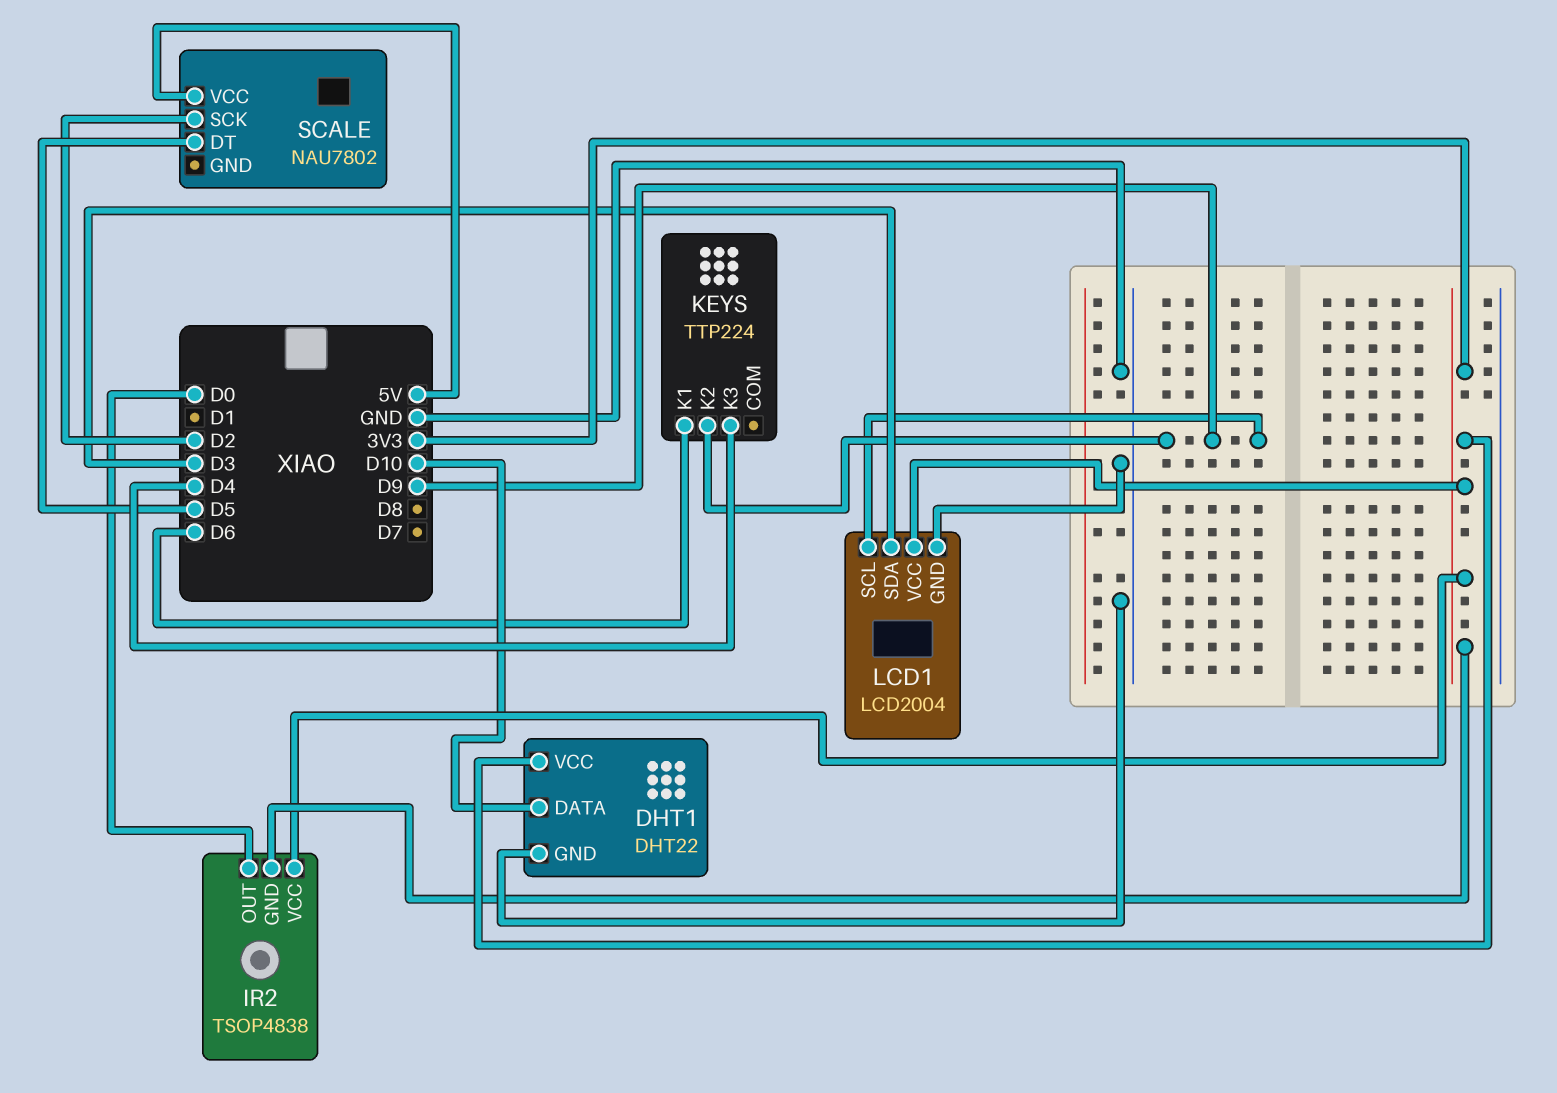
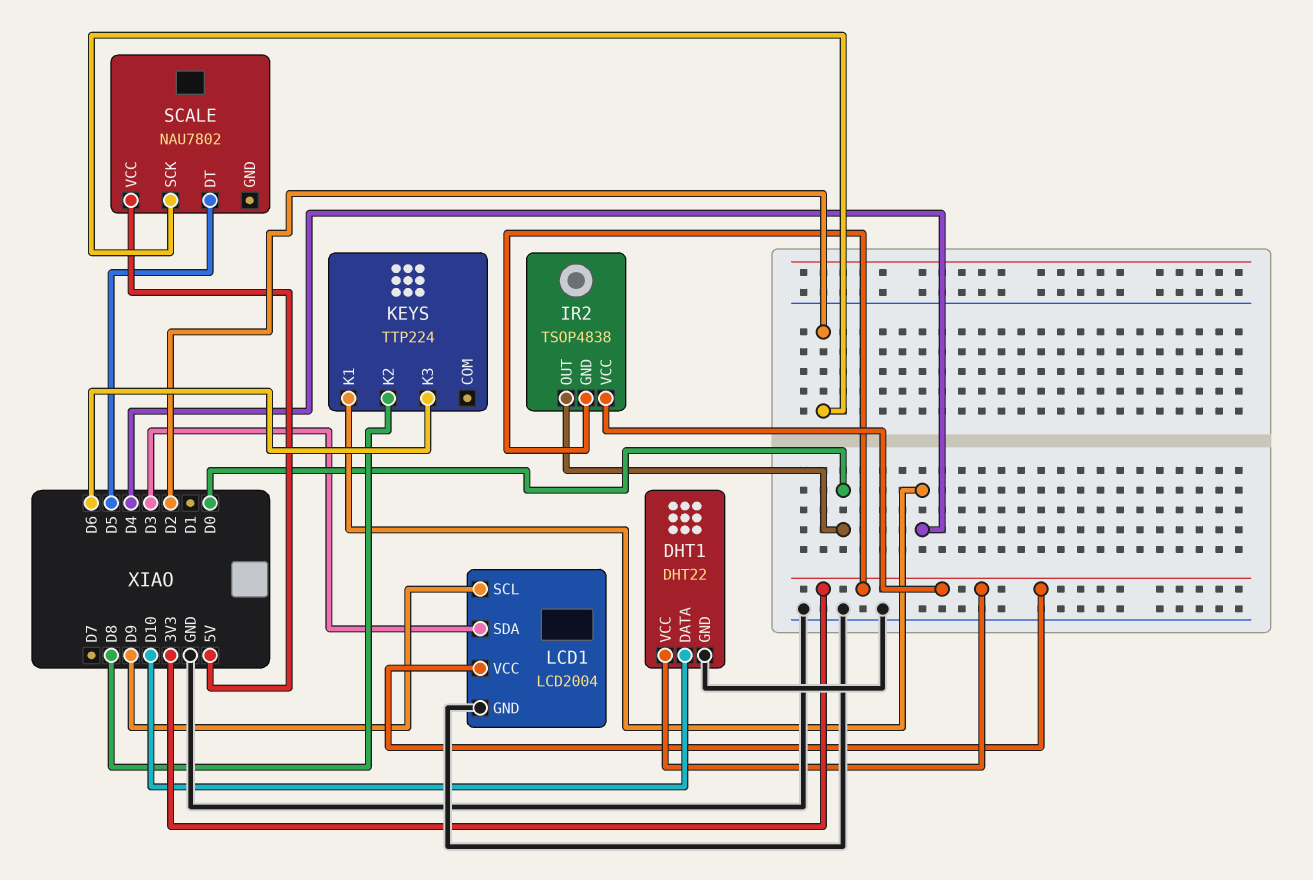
KEYS pin K1: D6 -> D4
KEYS pin K2: D9 -> D8
KEYS pin K3: D4 -> D6

